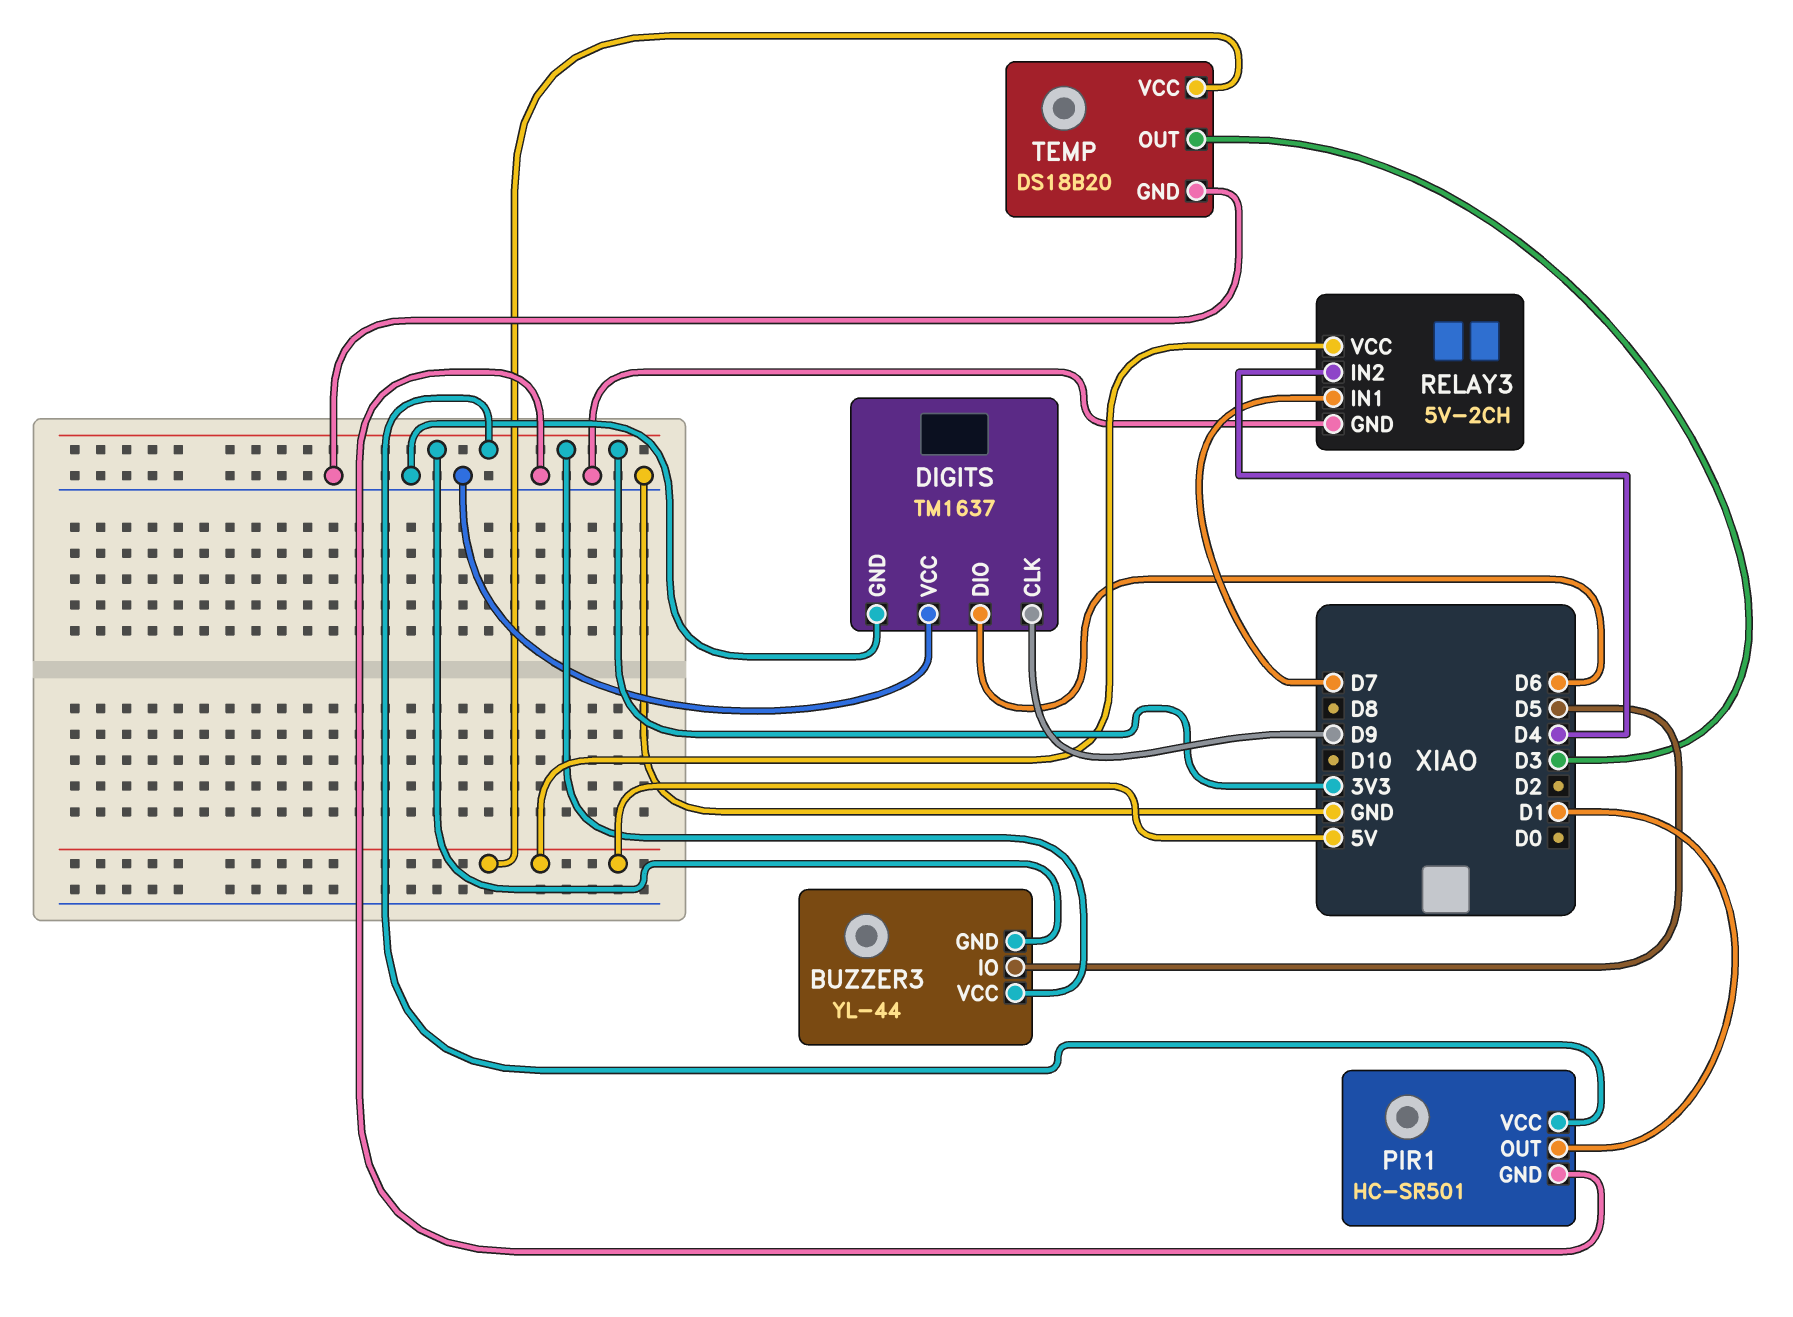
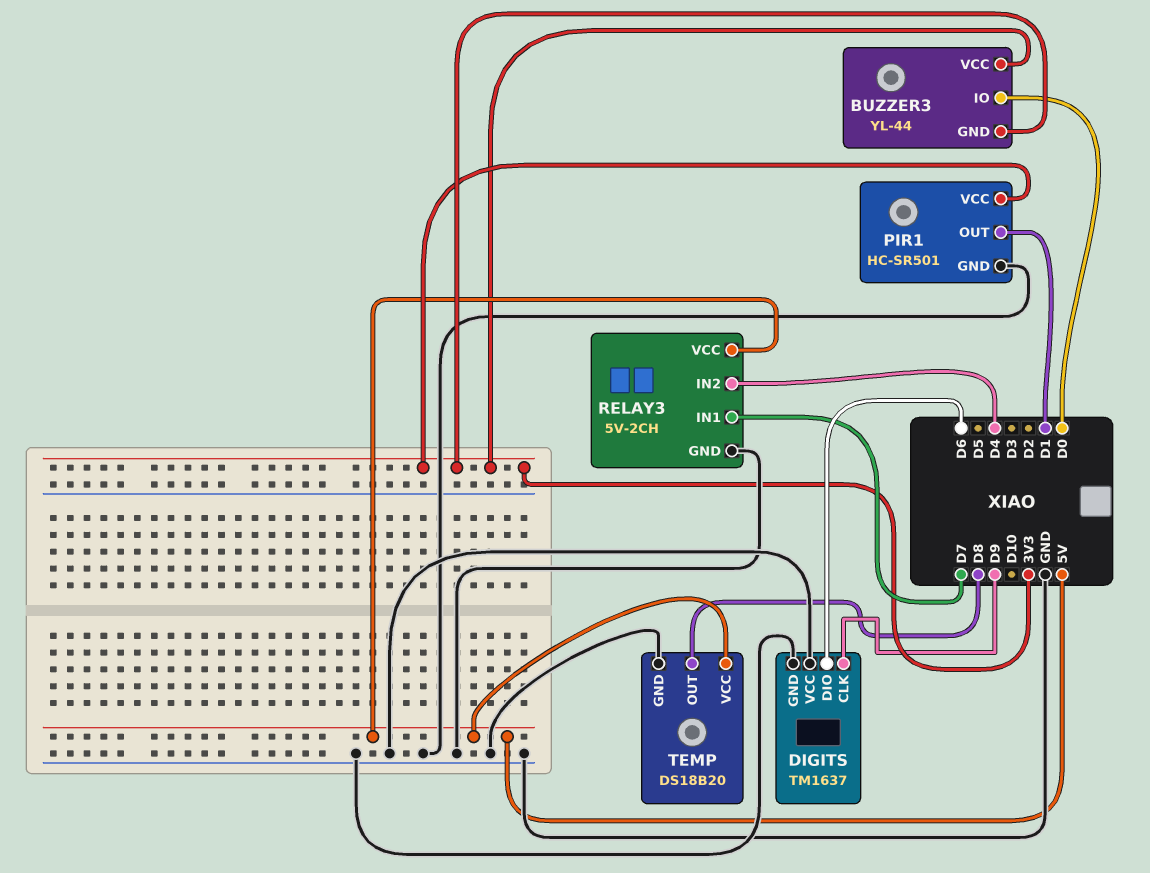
BUZZER3 pin IO: D5 -> D0
TEMP pin OUT: D3 -> D8

